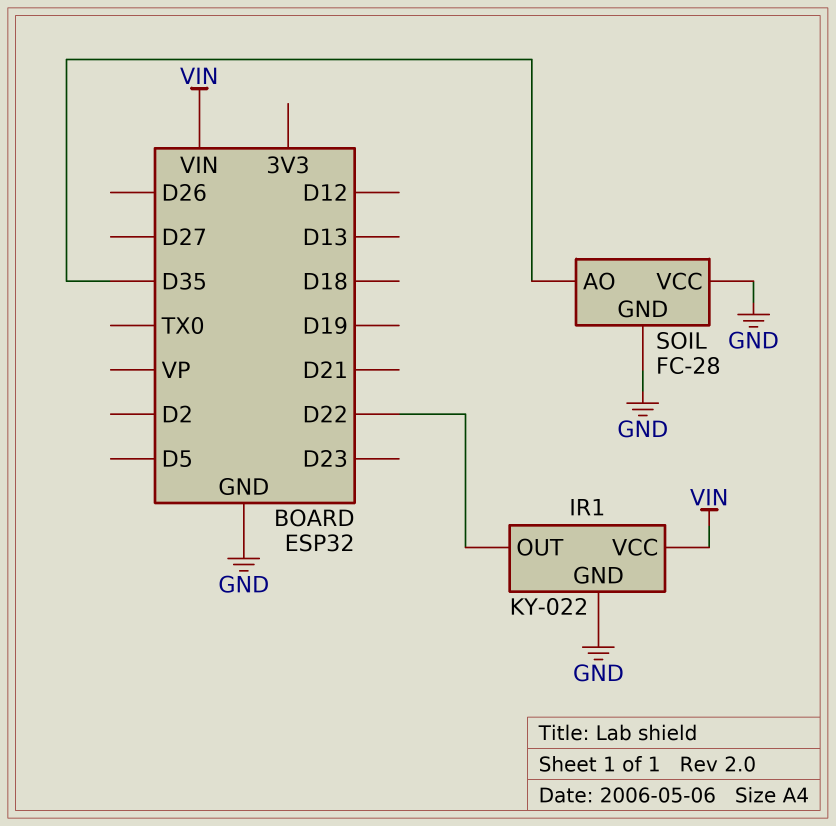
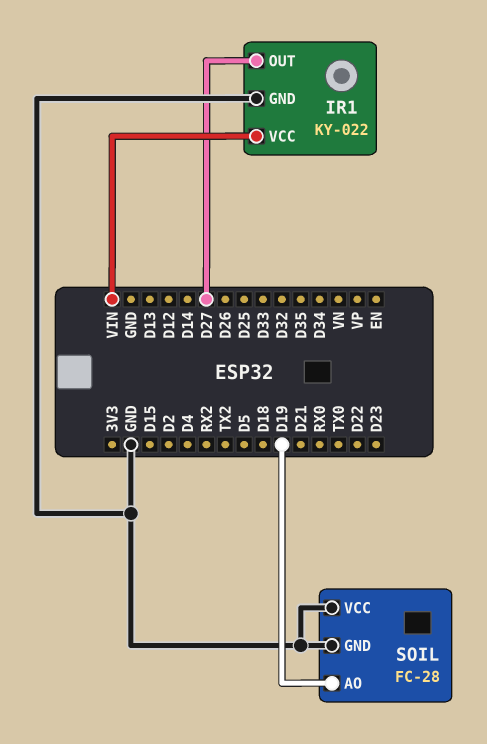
IR1 pin OUT: D22 -> D27
SOIL pin AO: D35 -> D19

